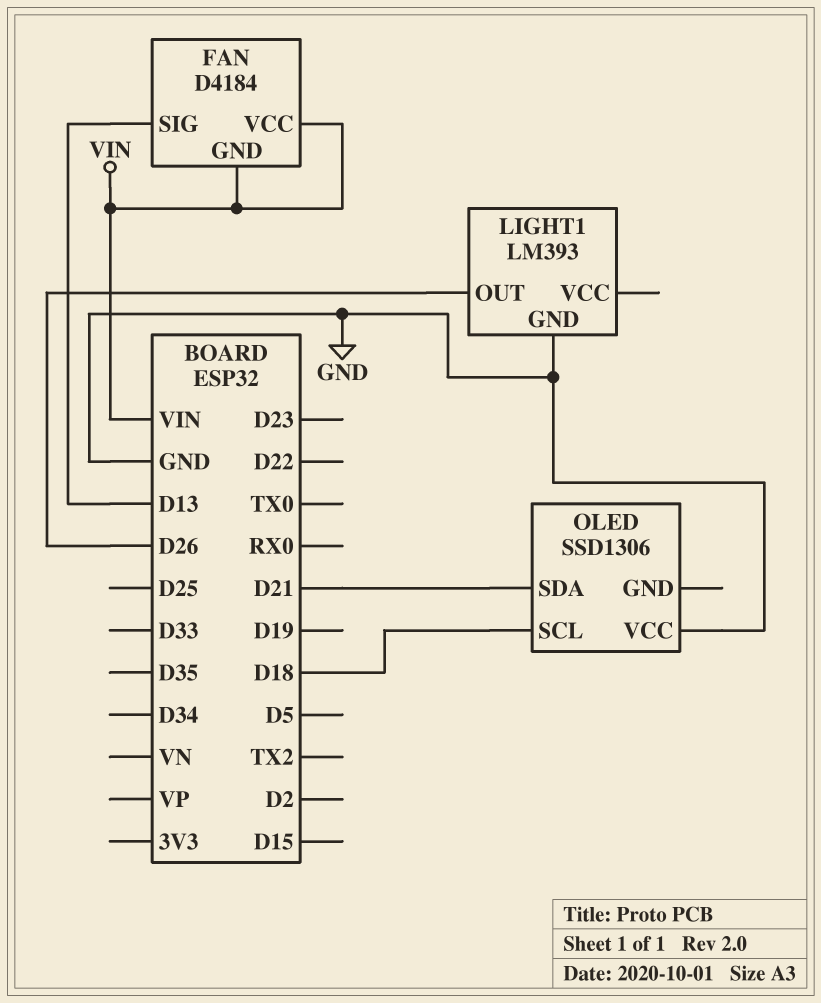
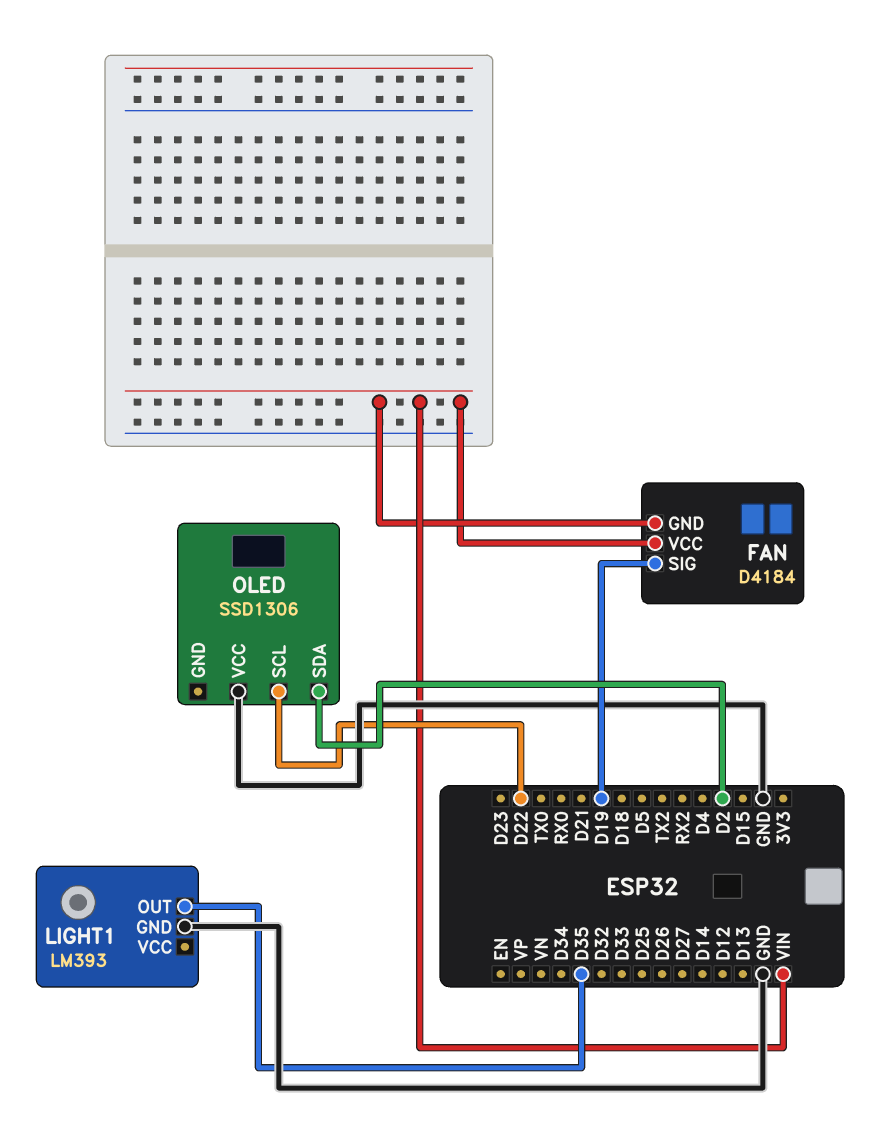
FAN pin SIG: D13 -> D19
LIGHT1 pin OUT: D26 -> D35
OLED pin SCL: D18 -> D22
OLED pin SDA: D21 -> D2

